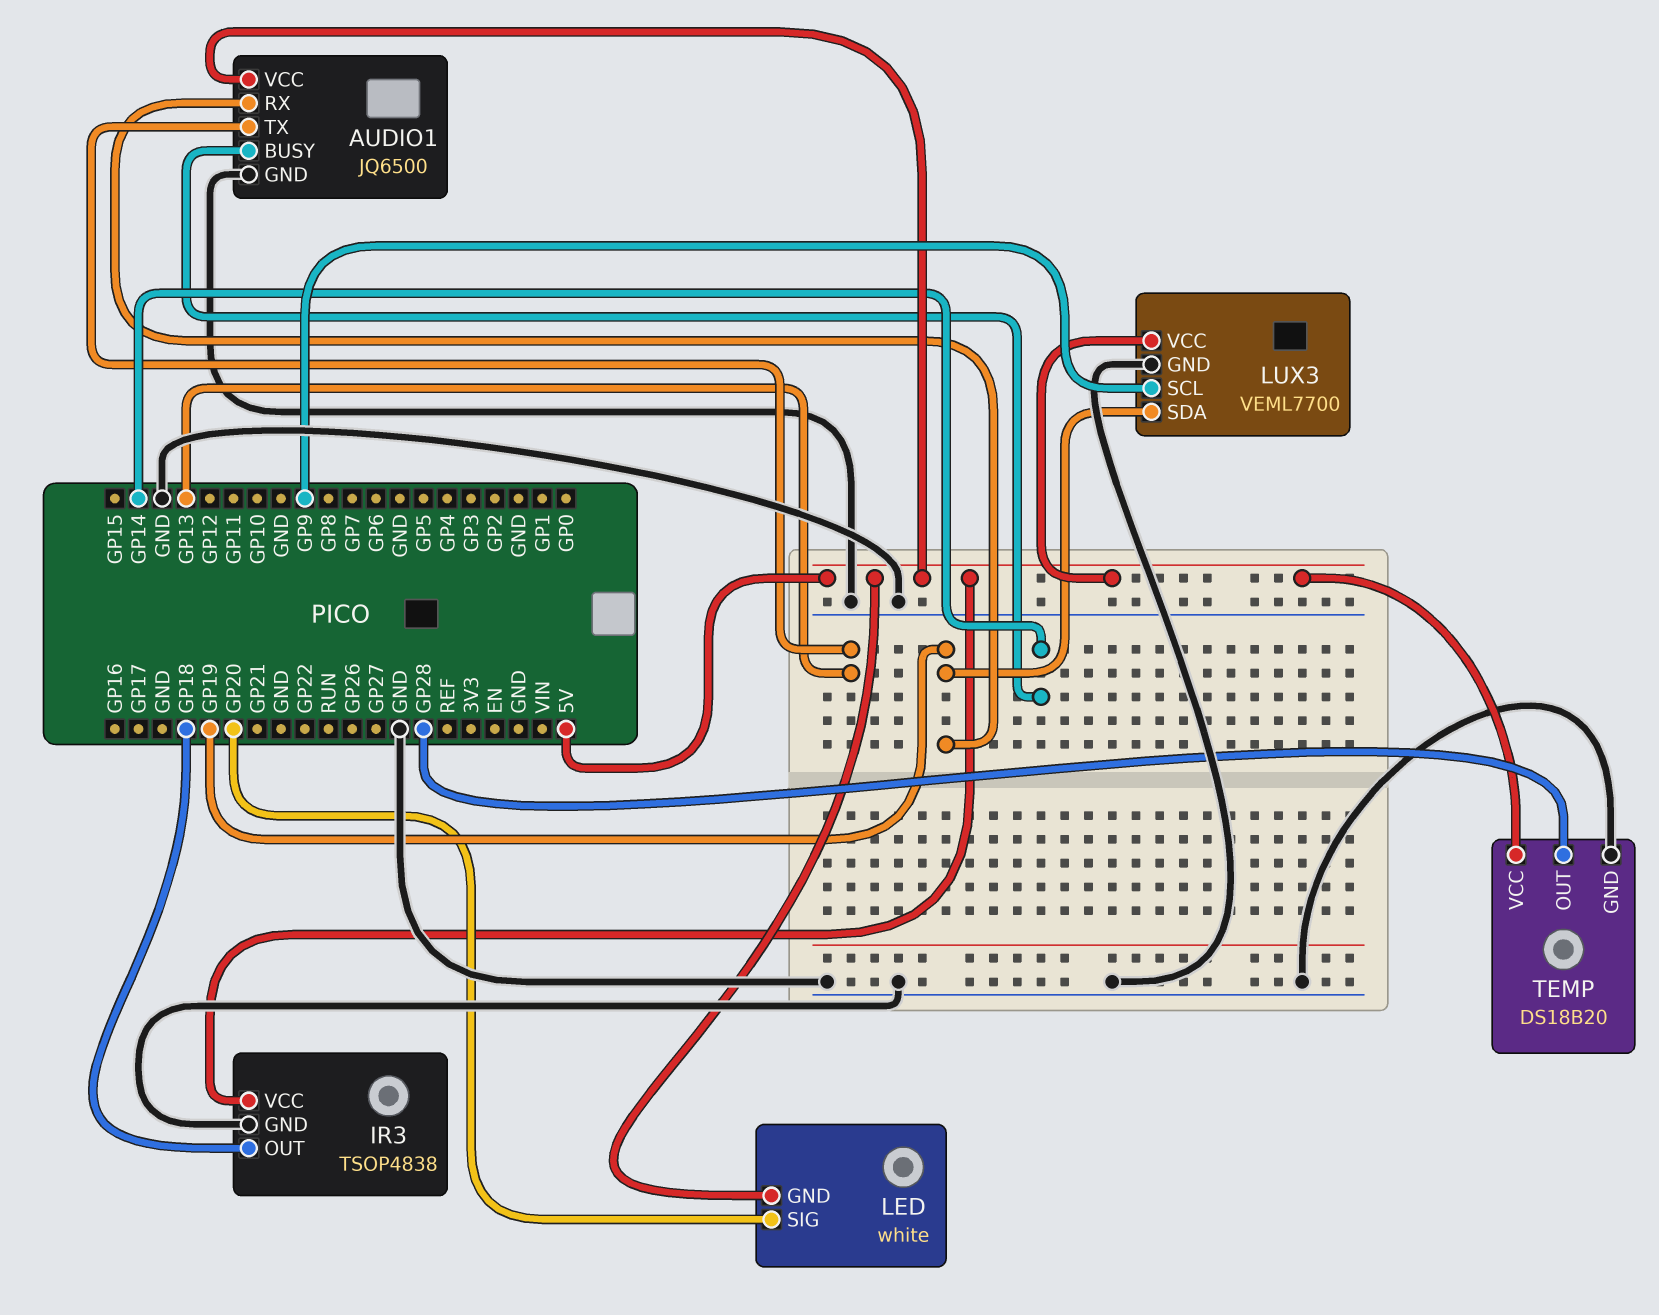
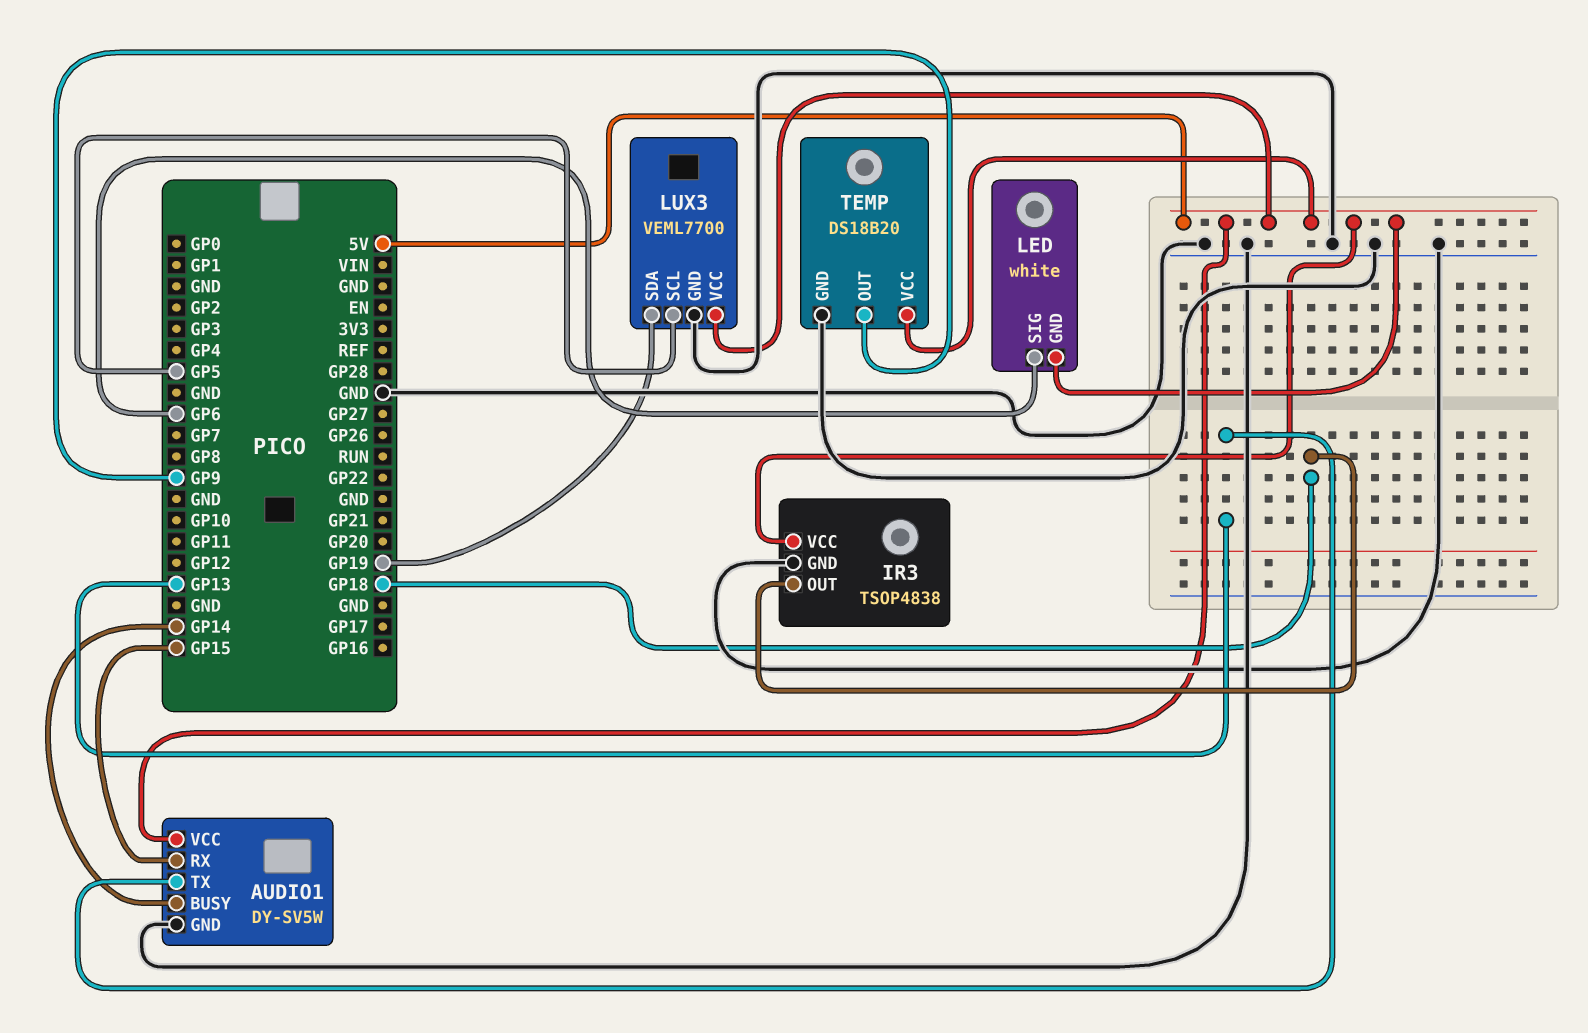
AUDIO1: JQ6500 -> DY-SV5W
AUDIO1 pin RX: GP19 -> GP15
LED pin SIG: GP20 -> GP6
LUX3 pin SCL: GP9 -> GP5
TEMP pin OUT: GP28 -> GP9

